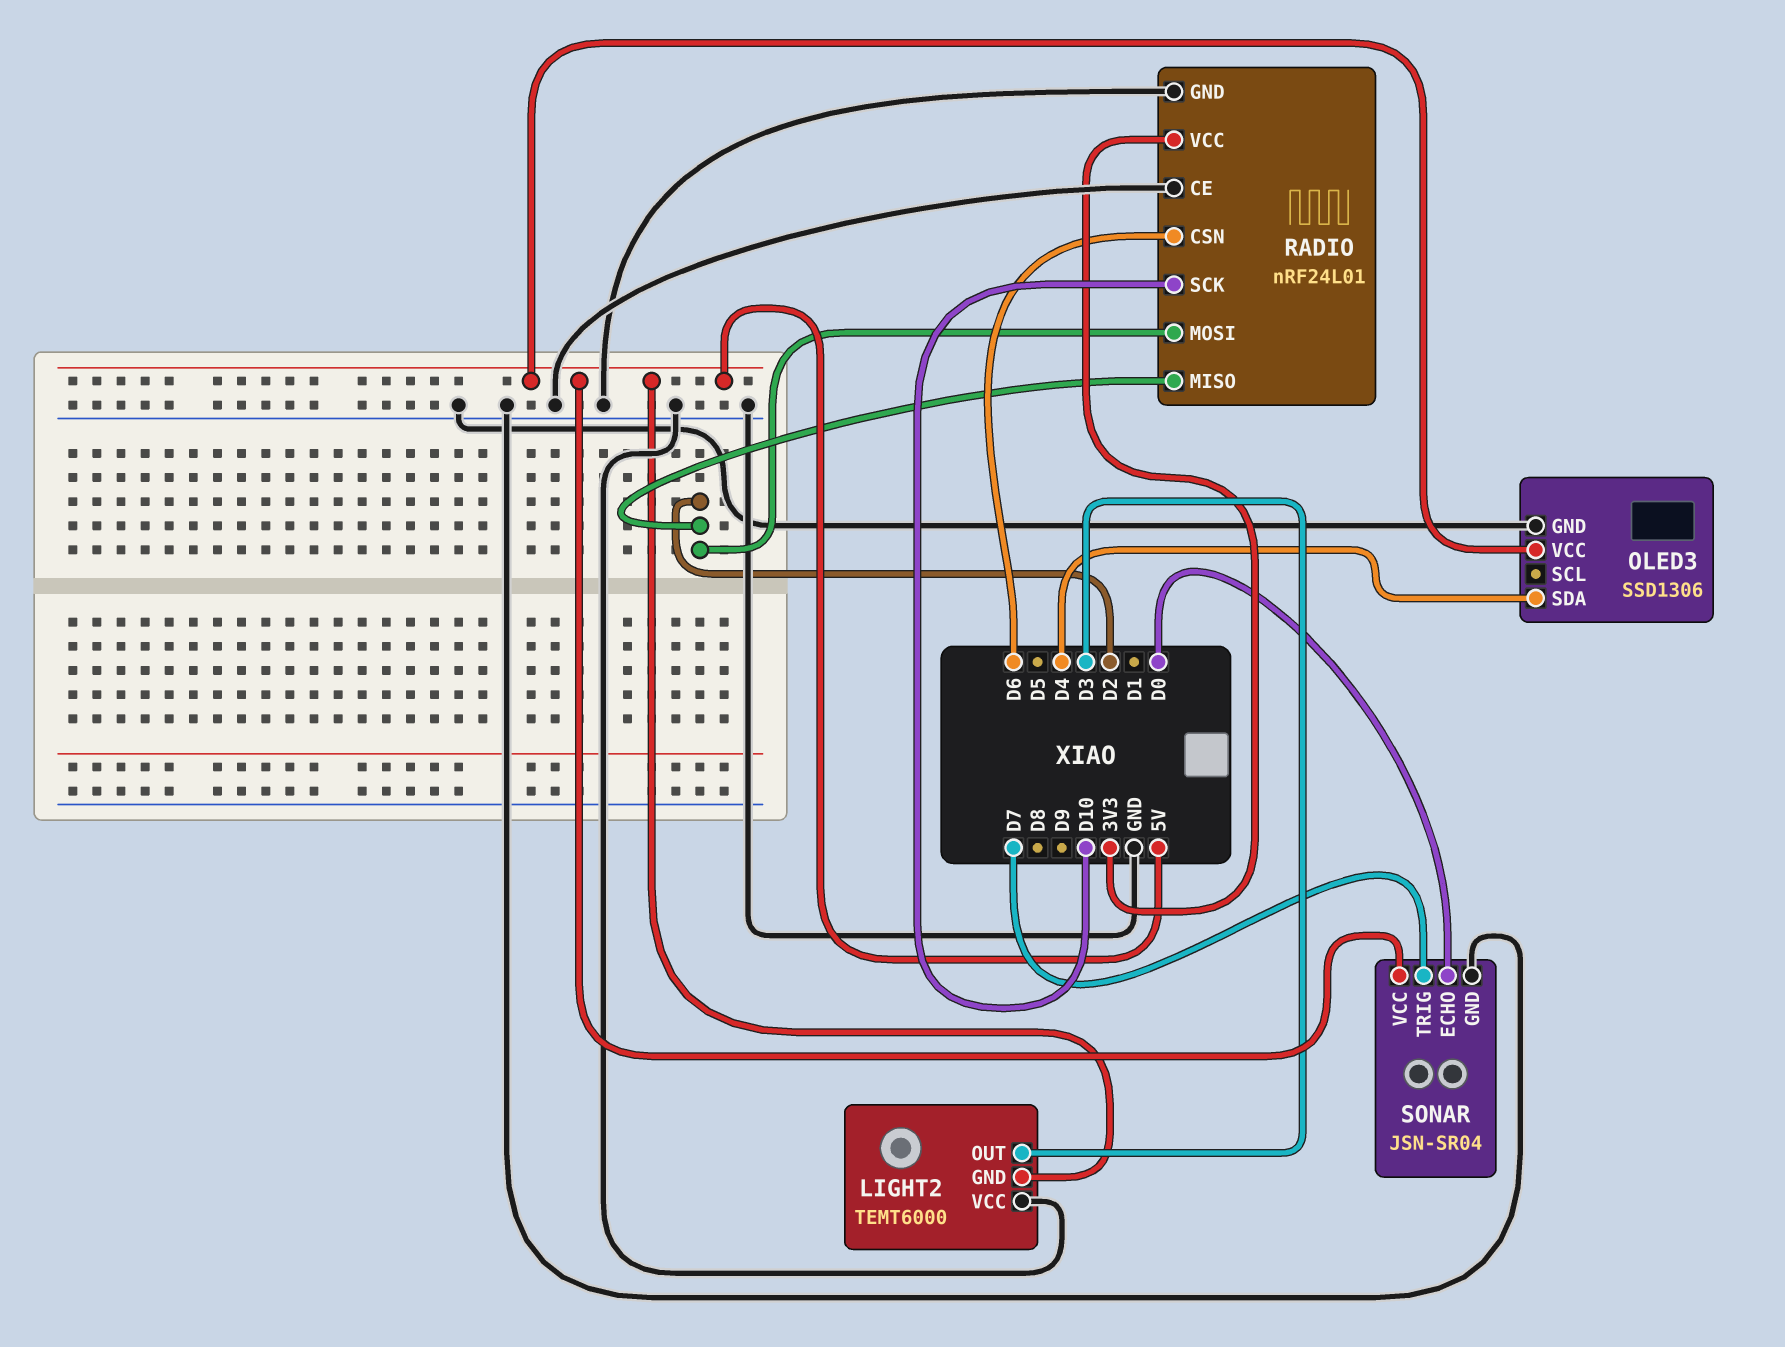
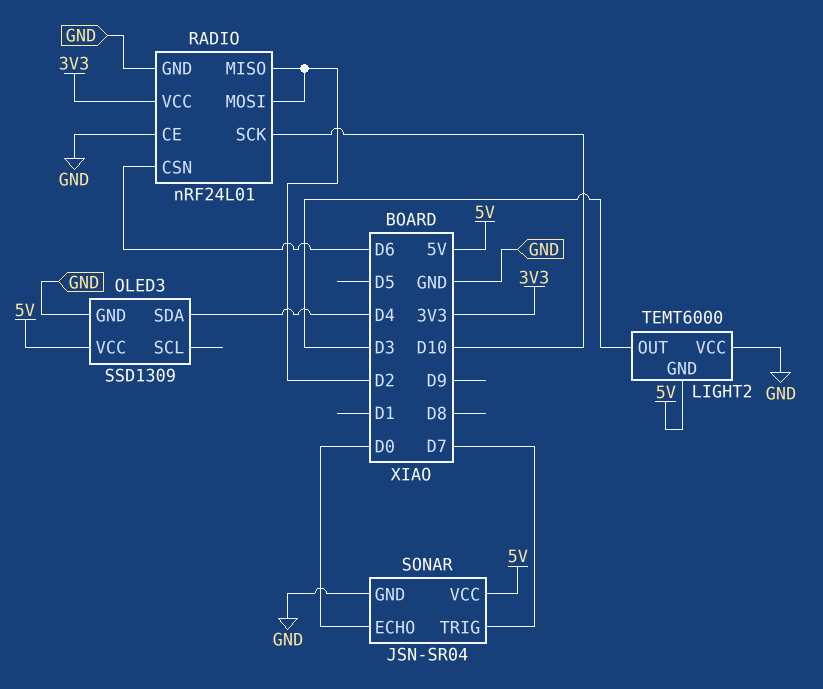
OLED3: SSD1306 -> SSD1309

